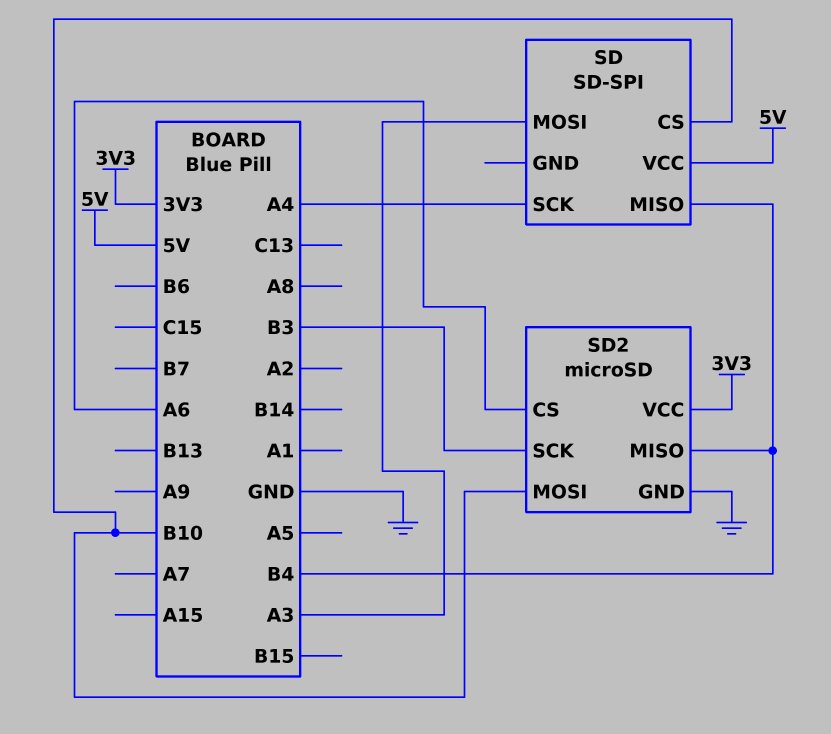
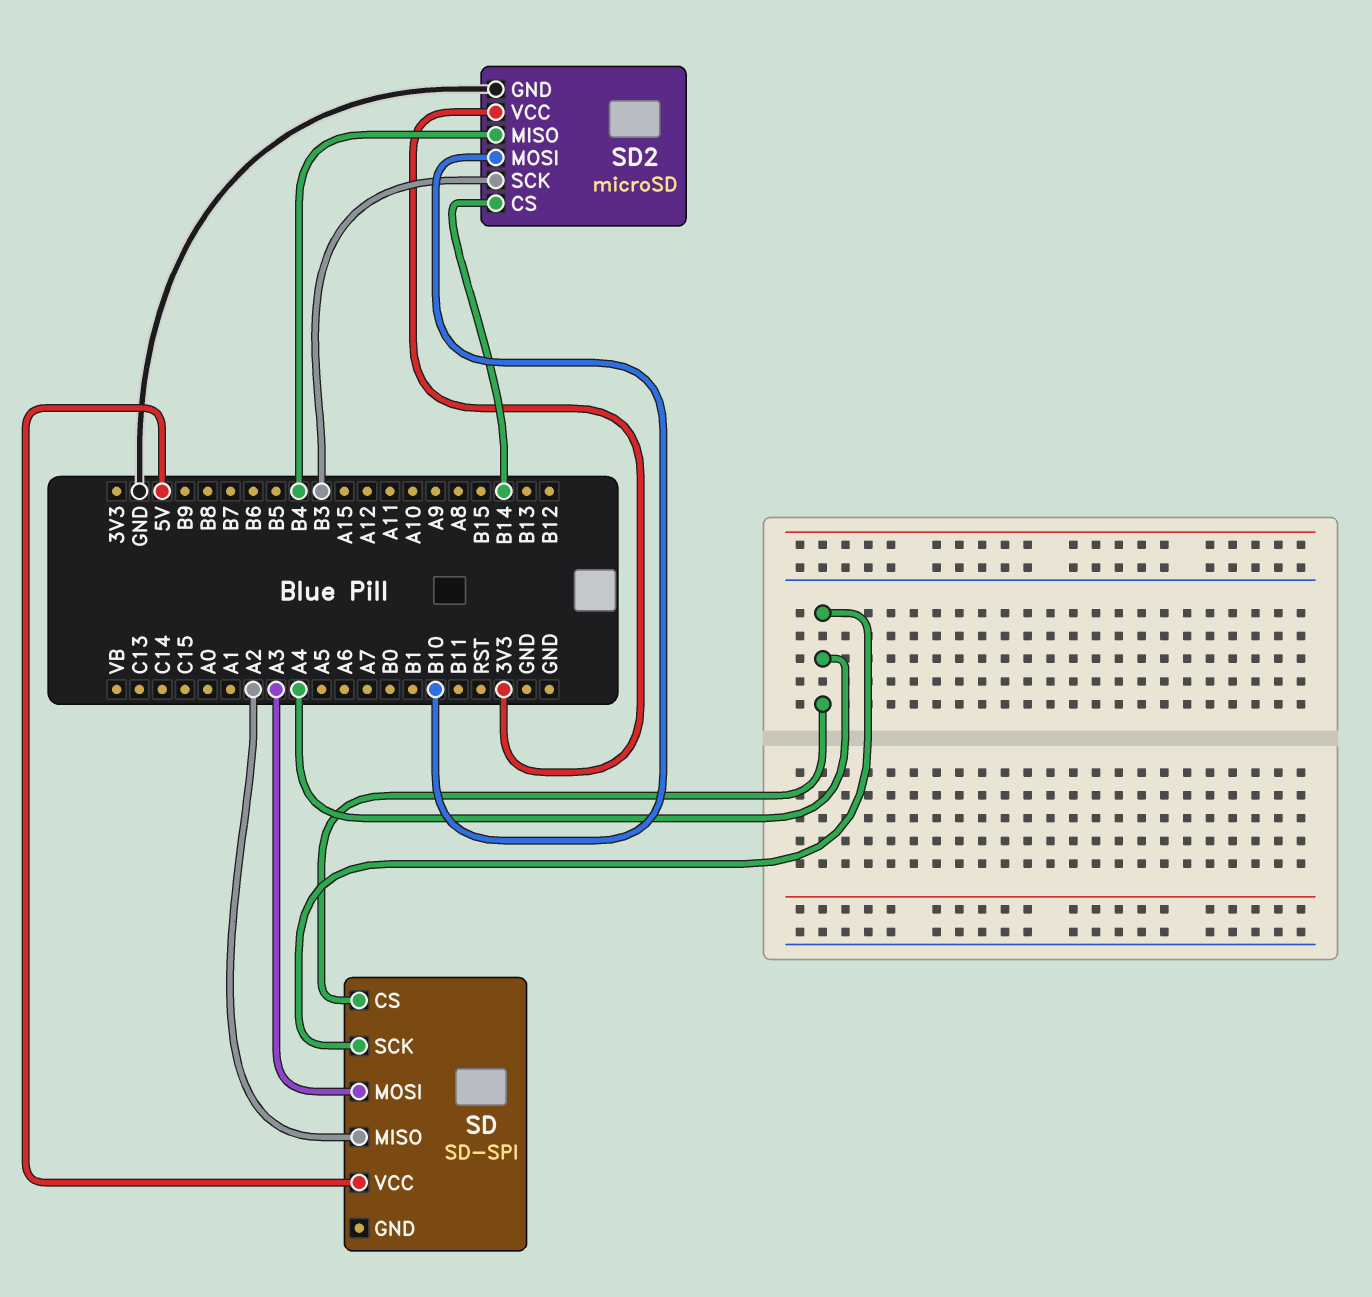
SD pin CS: B10 -> A4
SD pin MISO: B4 -> A2
SD2 pin CS: A6 -> B14

